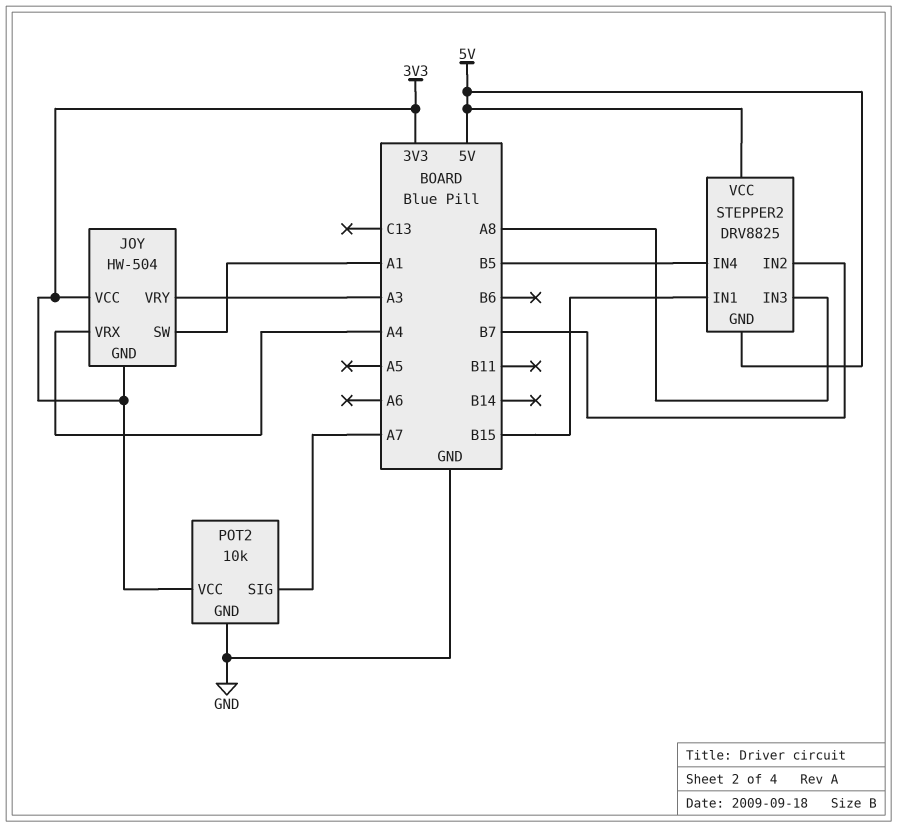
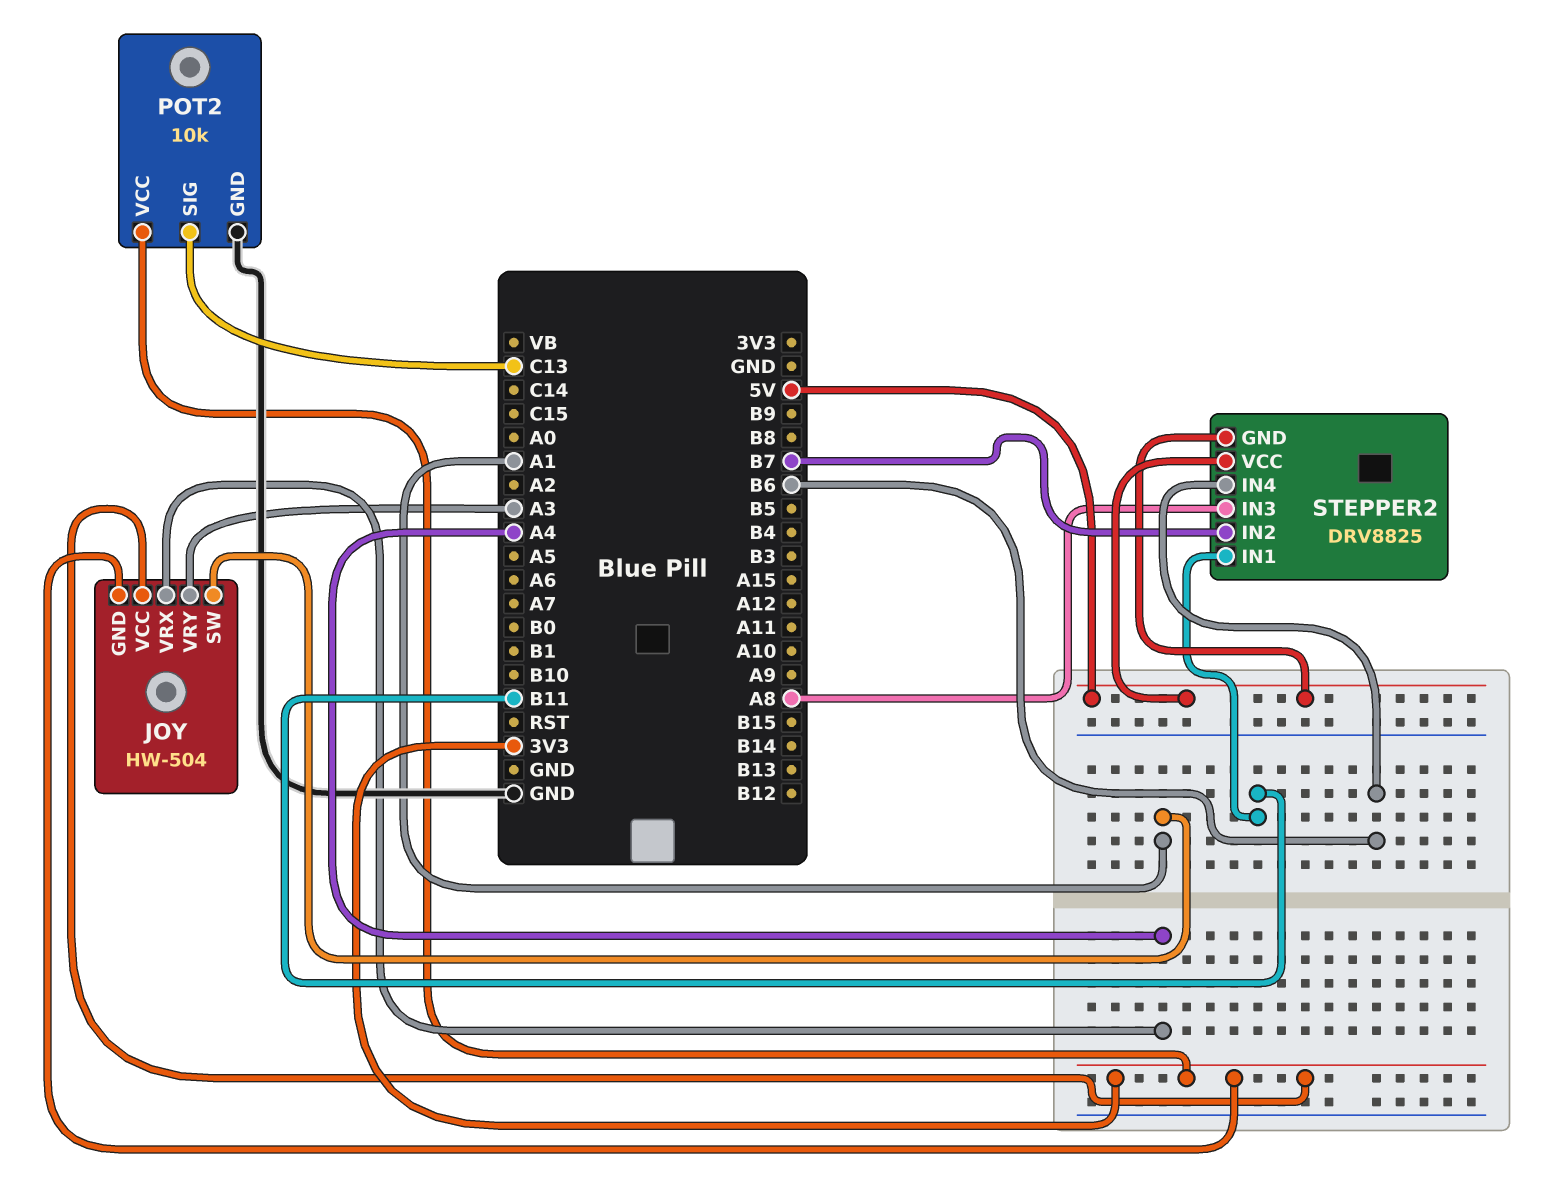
POT2 pin SIG: A7 -> C13
STEPPER2 pin IN1: B15 -> B11
STEPPER2 pin IN4: B5 -> B6

